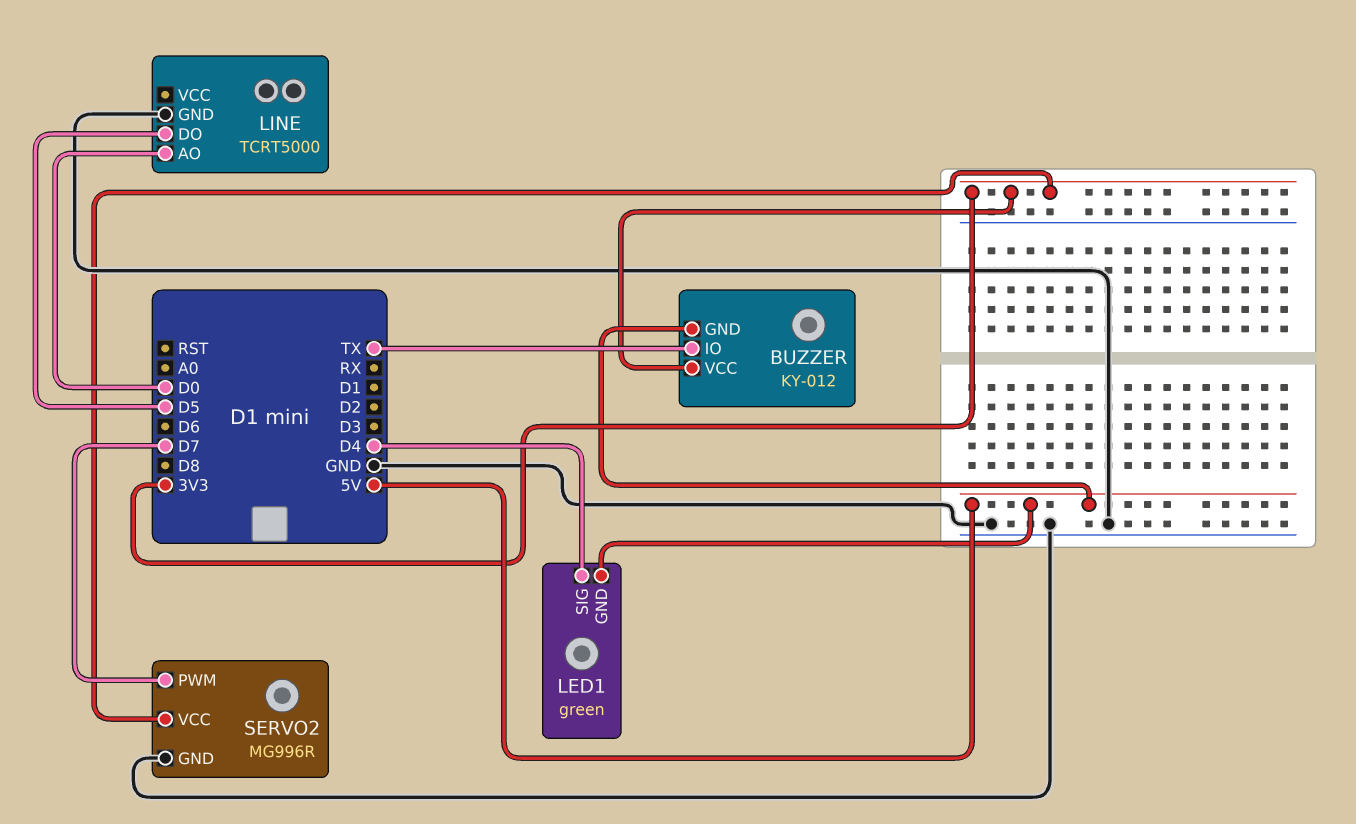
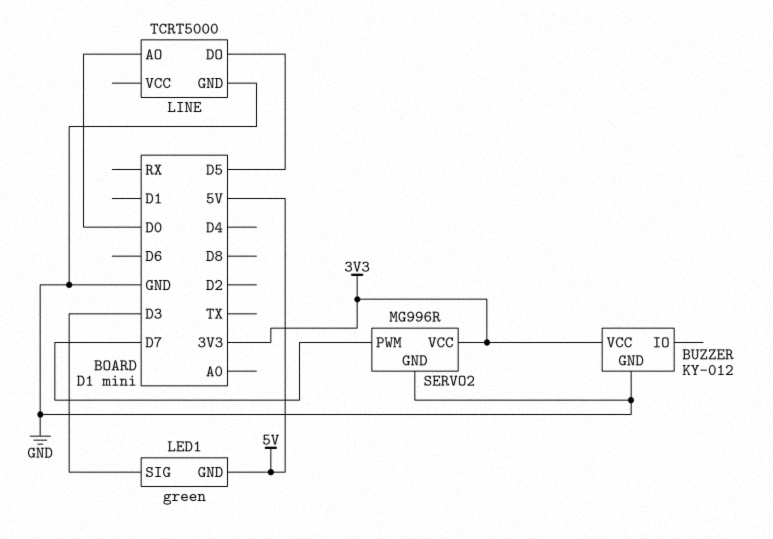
BUZZER pin GND: 5V -> GND
BUZZER pin IO: TX -> none
LED1 pin SIG: D4 -> D3

